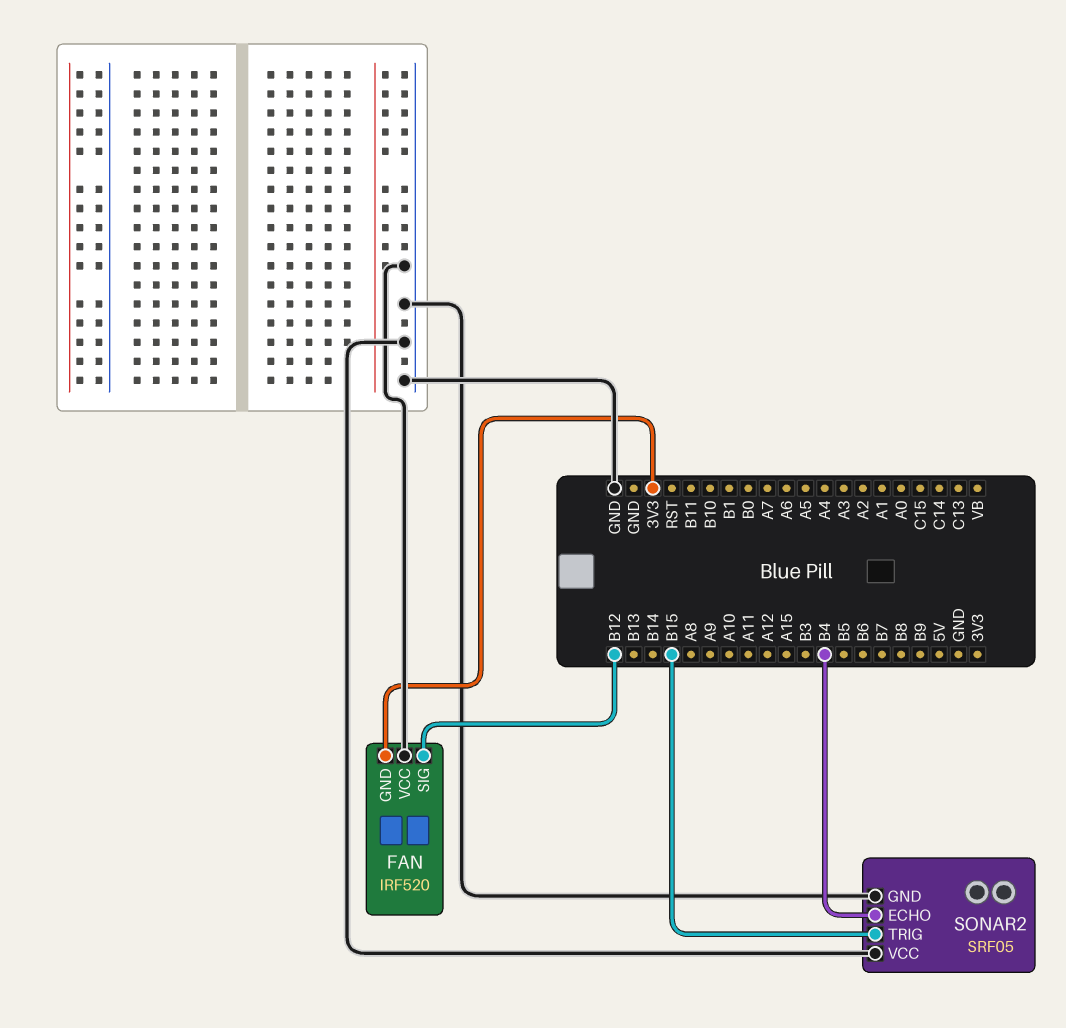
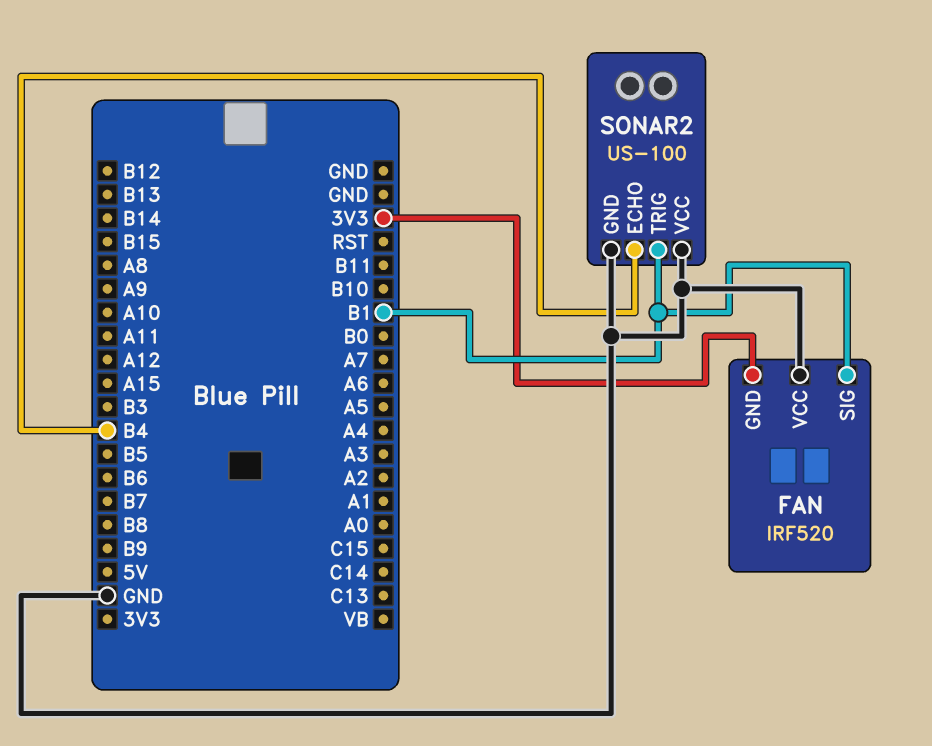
FAN pin SIG: B12 -> B1
SONAR2: SRF05 -> US-100
SONAR2 pin TRIG: B15 -> B1

